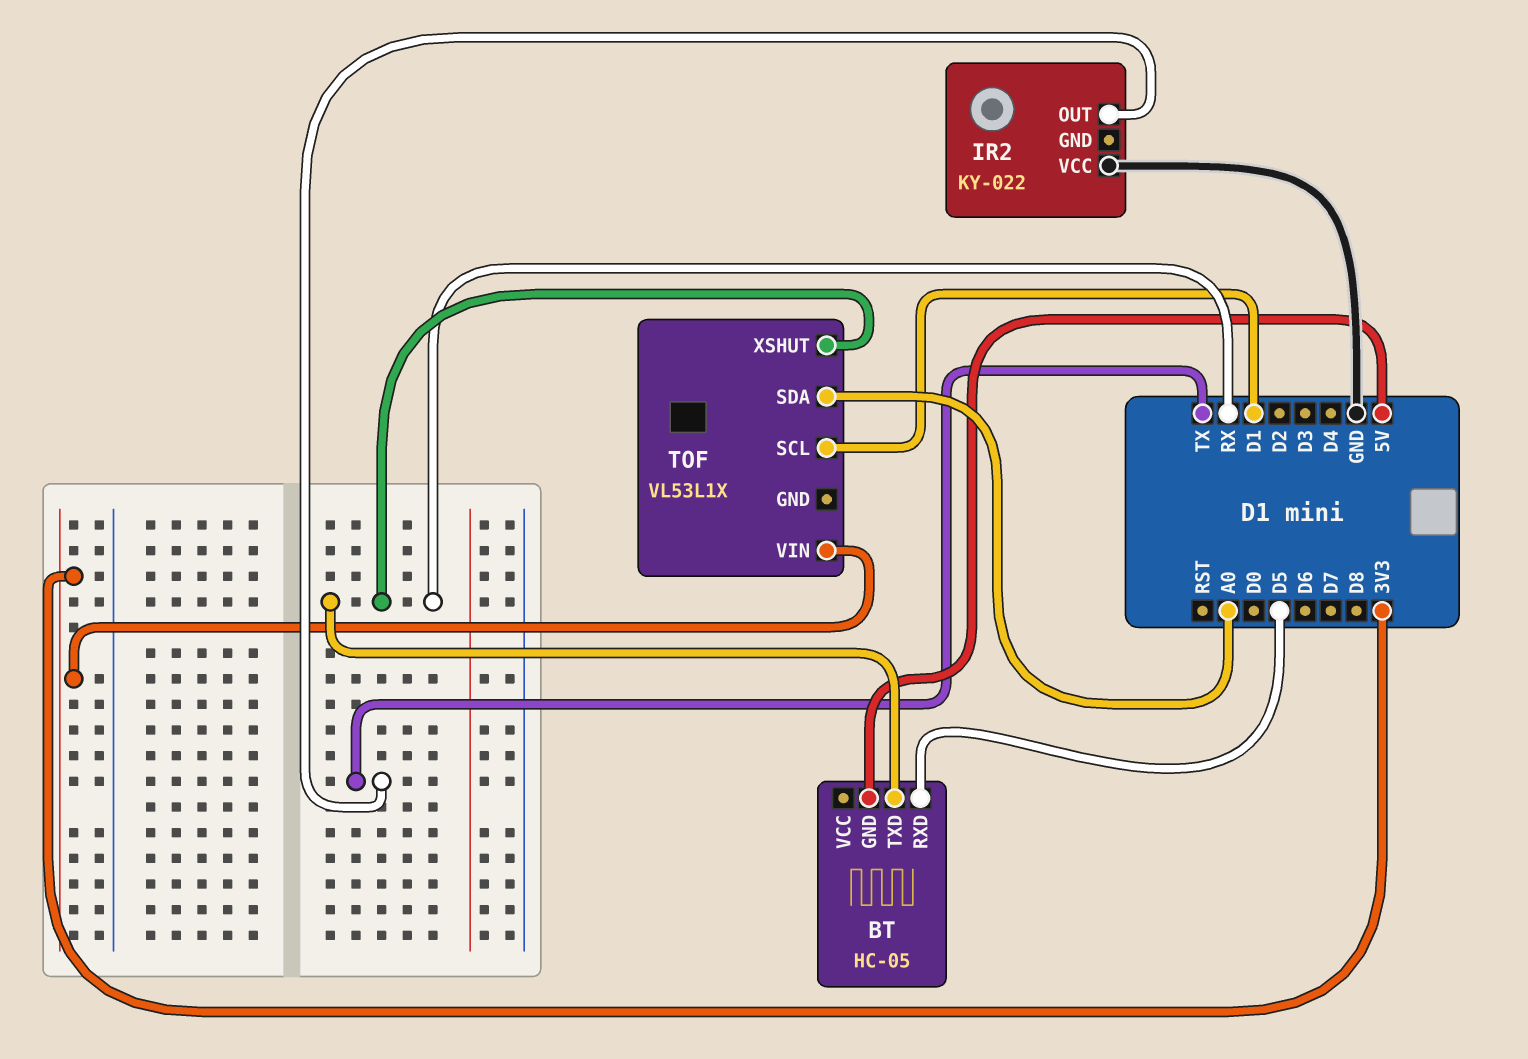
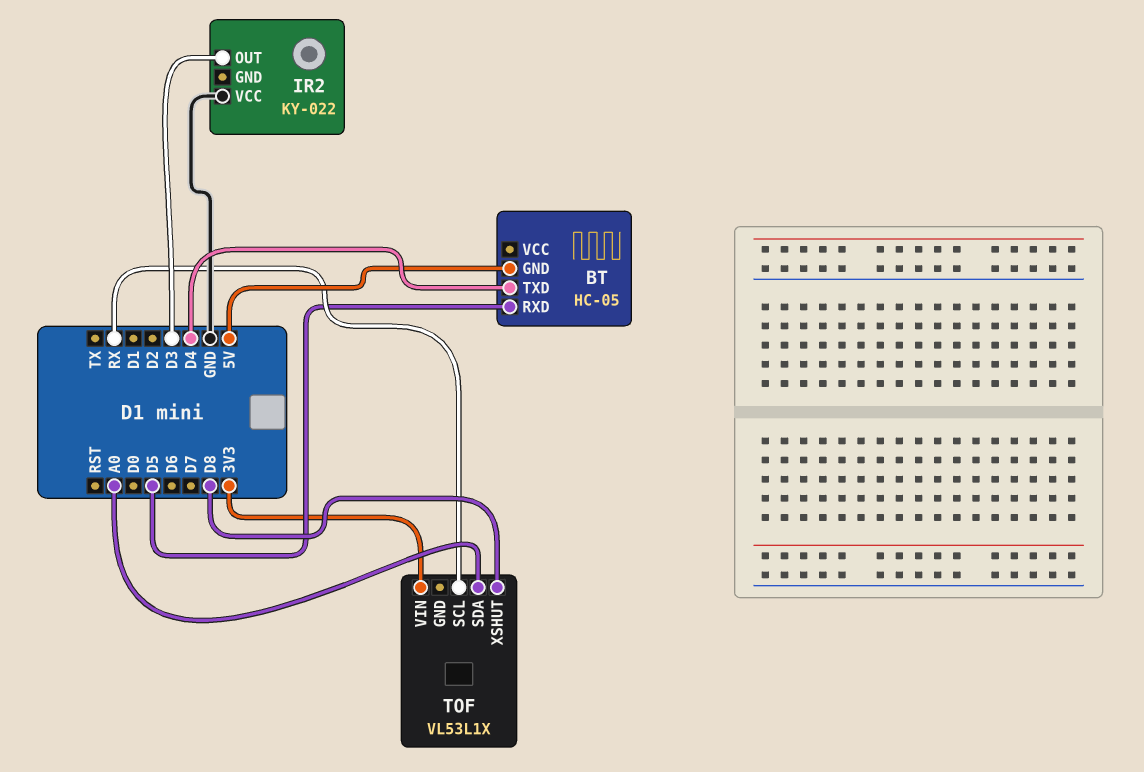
BT pin TXD: RX -> D4
IR2 pin OUT: TX -> D3
TOF pin SCL: D1 -> RX
TOF pin XSHUT: RX -> D8

